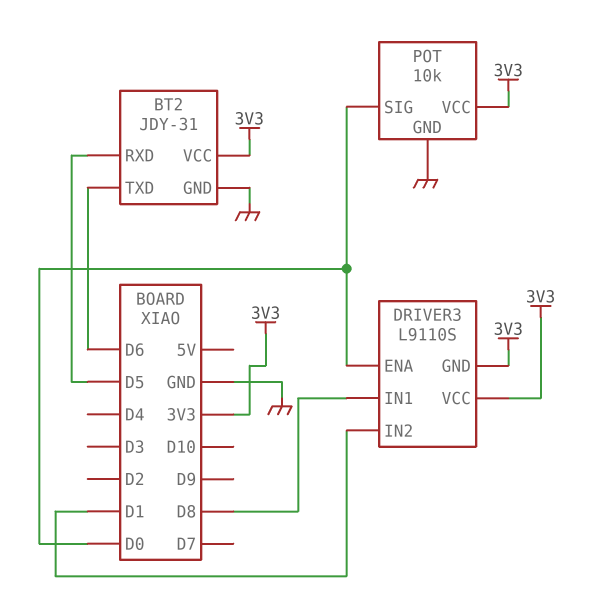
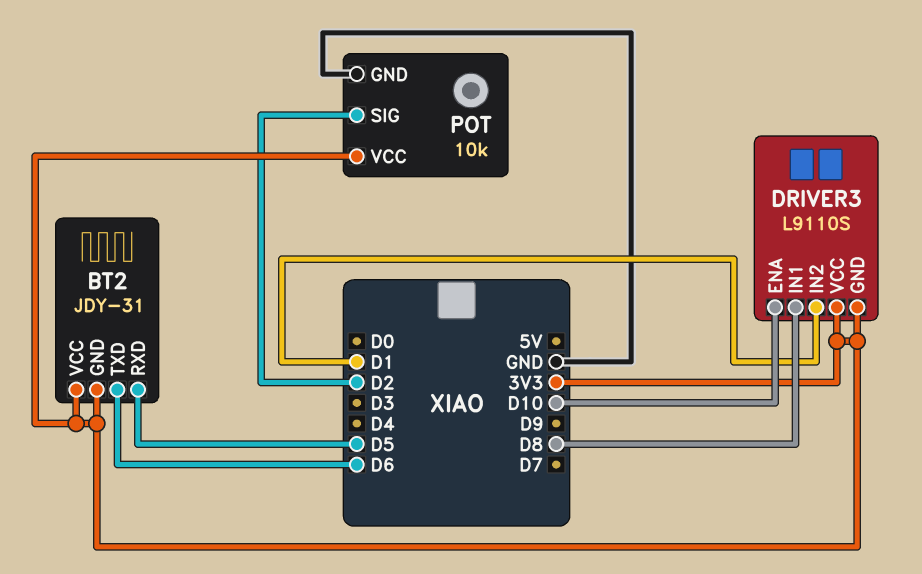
BT2 pin GND: GND -> 3V3
DRIVER3 pin ENA: D0 -> D10
POT pin SIG: D0 -> D2

